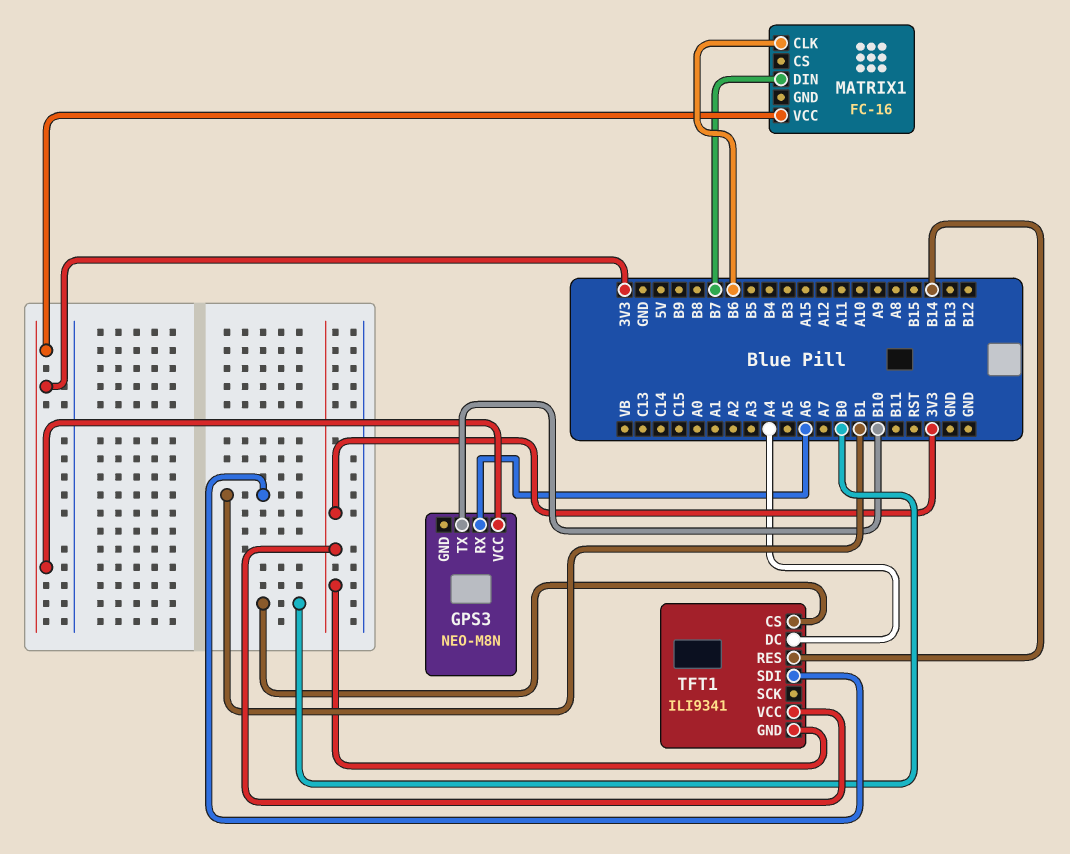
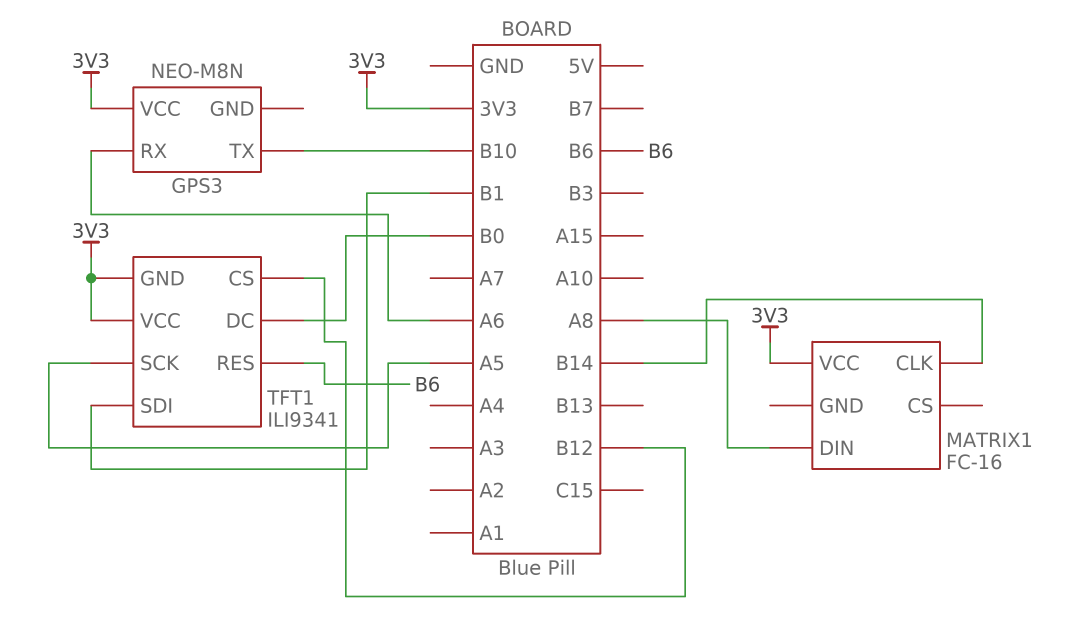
MATRIX1 pin CLK: B6 -> B14
MATRIX1 pin DIN: B7 -> A8
TFT1 pin CS: B0 -> B12
TFT1 pin DC: A4 -> B0
TFT1 pin RES: B14 -> B6
TFT1 pin SCK: none -> A5

